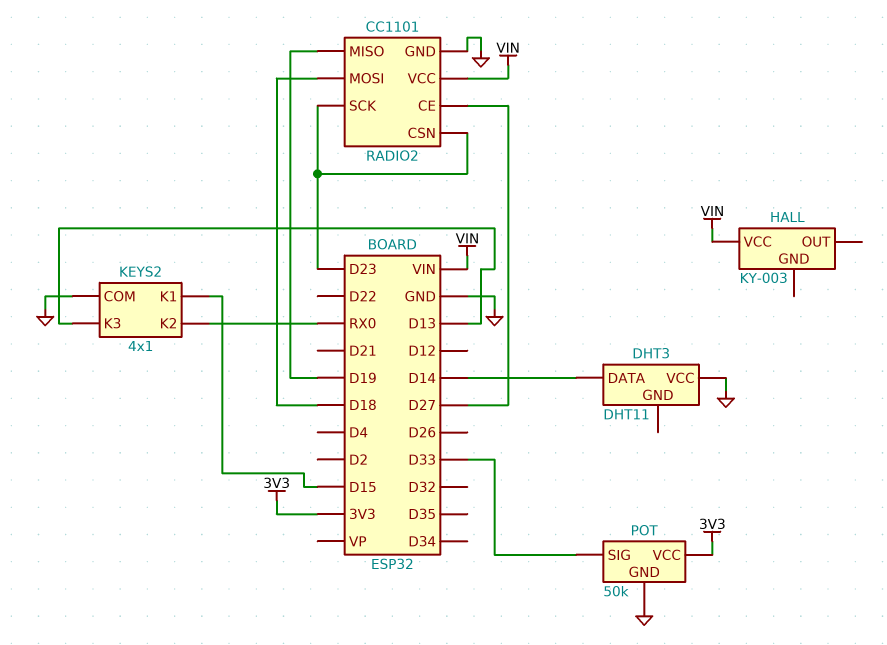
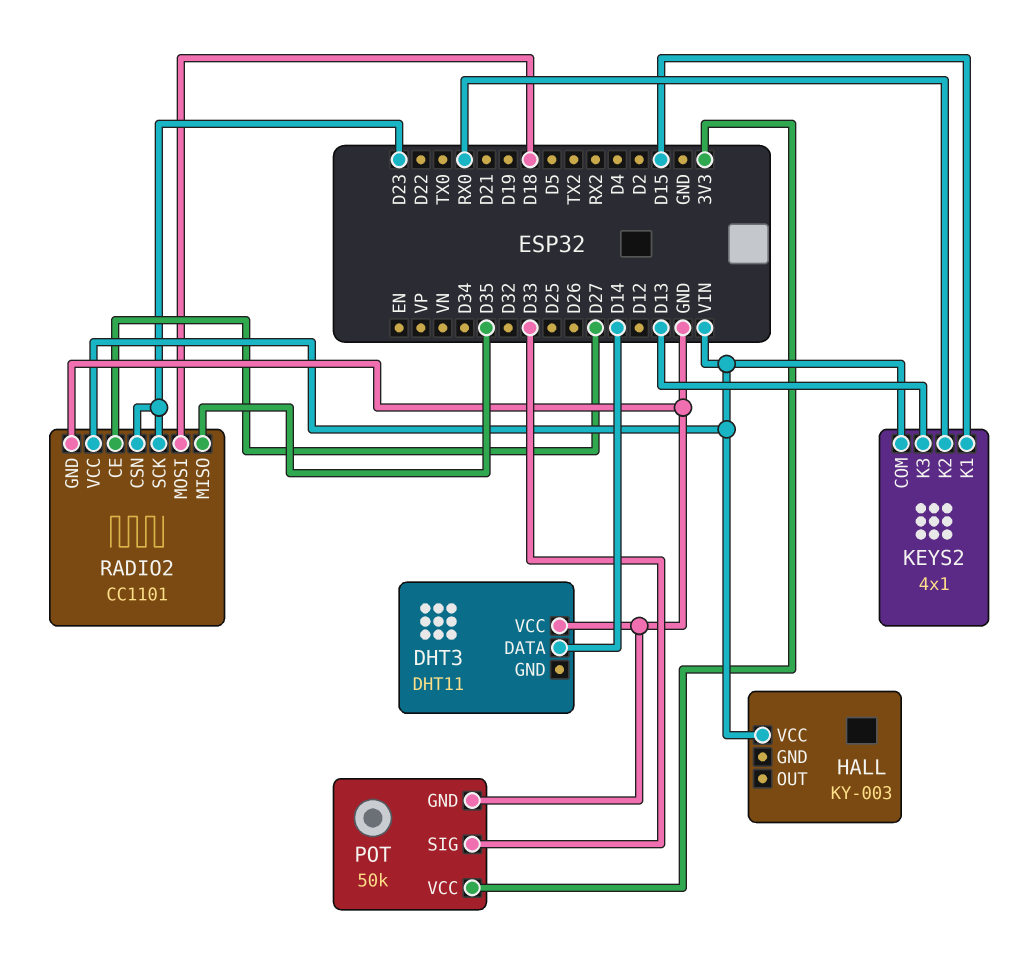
KEYS2 pin COM: GND -> VIN
RADIO2 pin MISO: D19 -> D35

